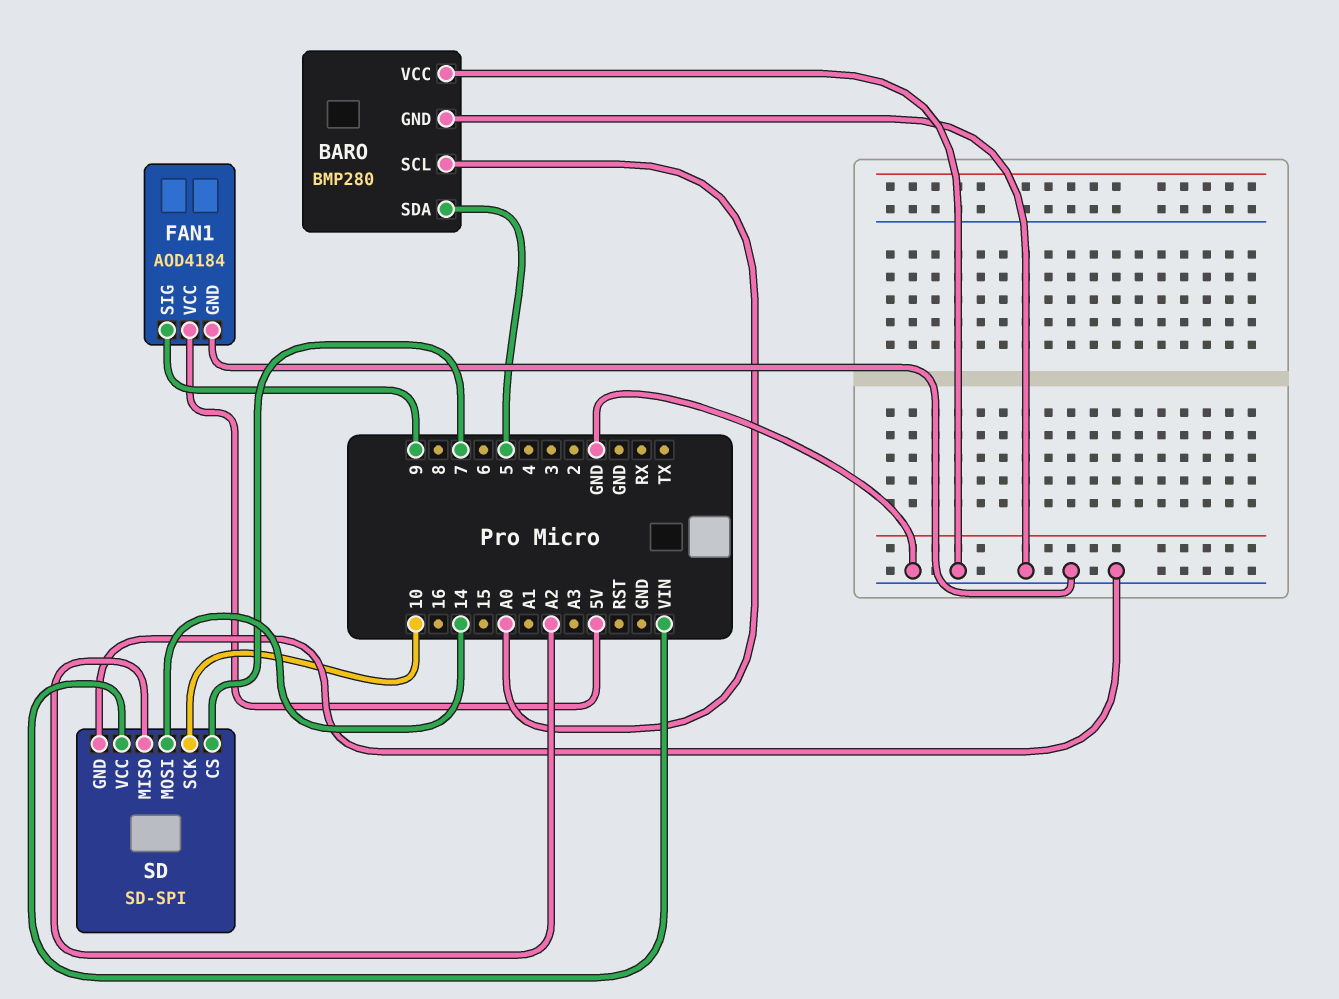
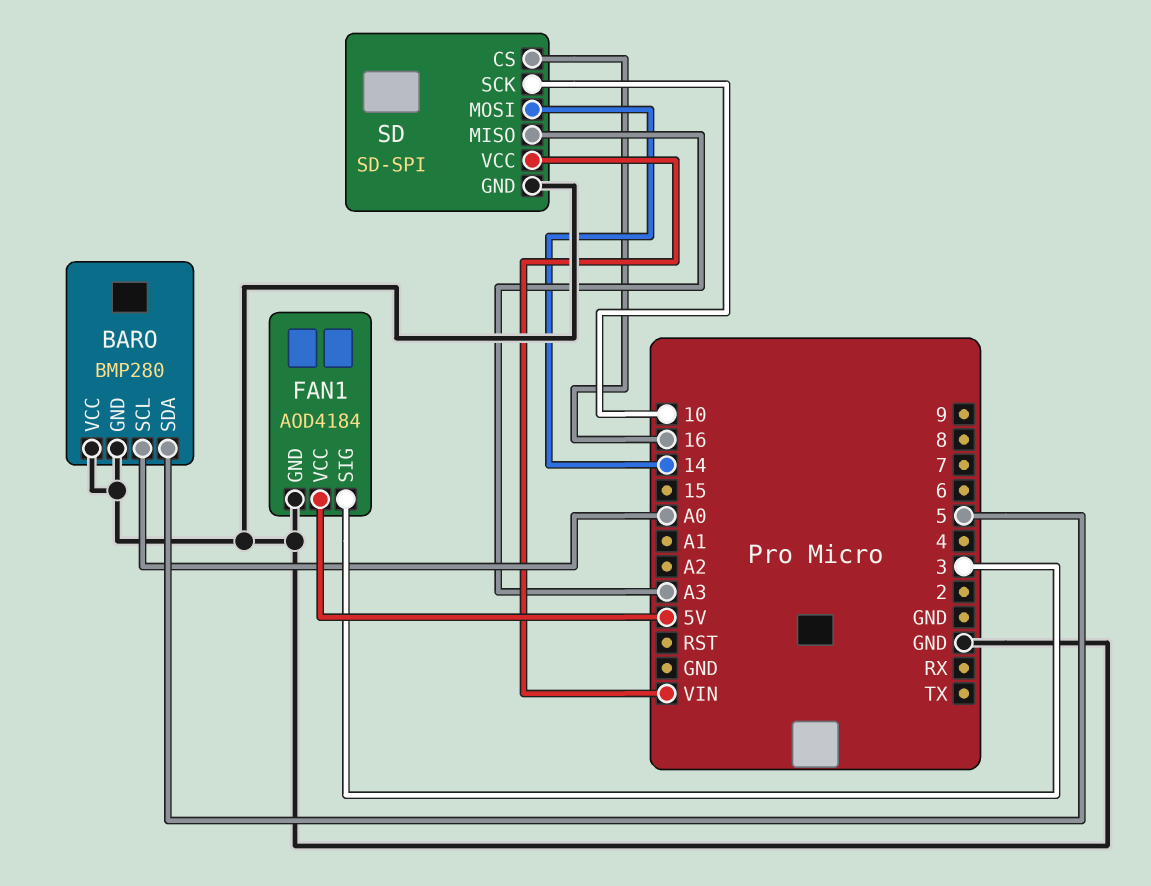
FAN1 pin SIG: 9 -> 3
SD pin CS: 7 -> 16
SD pin MISO: A2 -> A3

